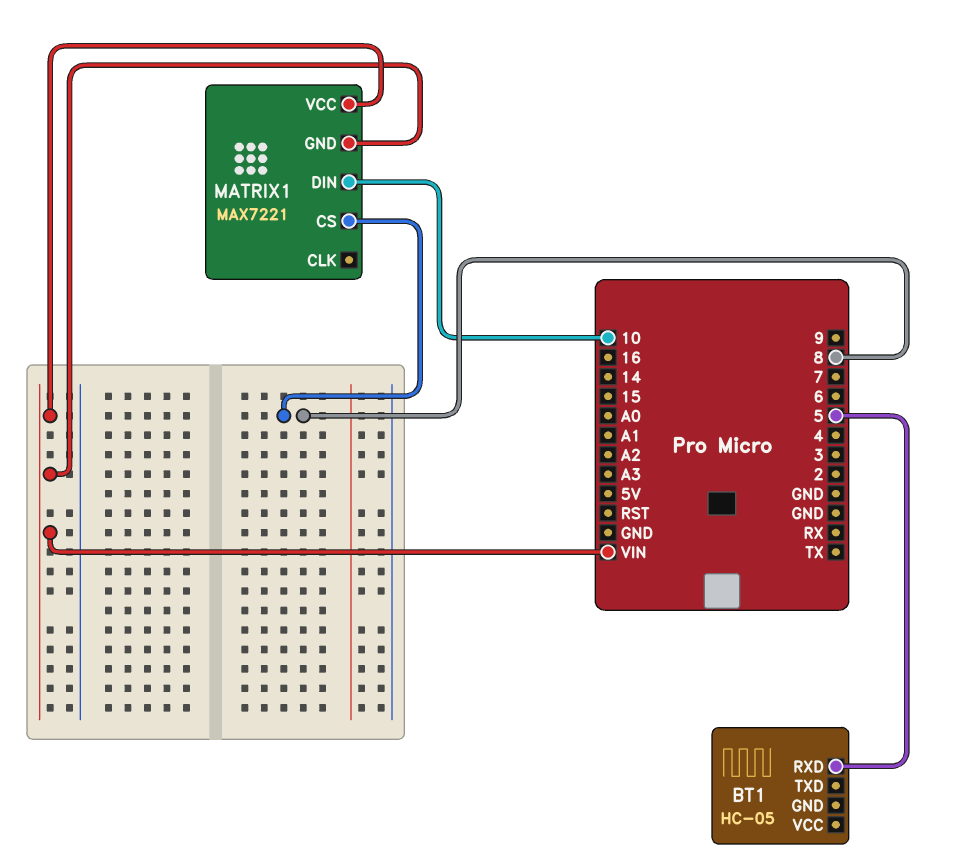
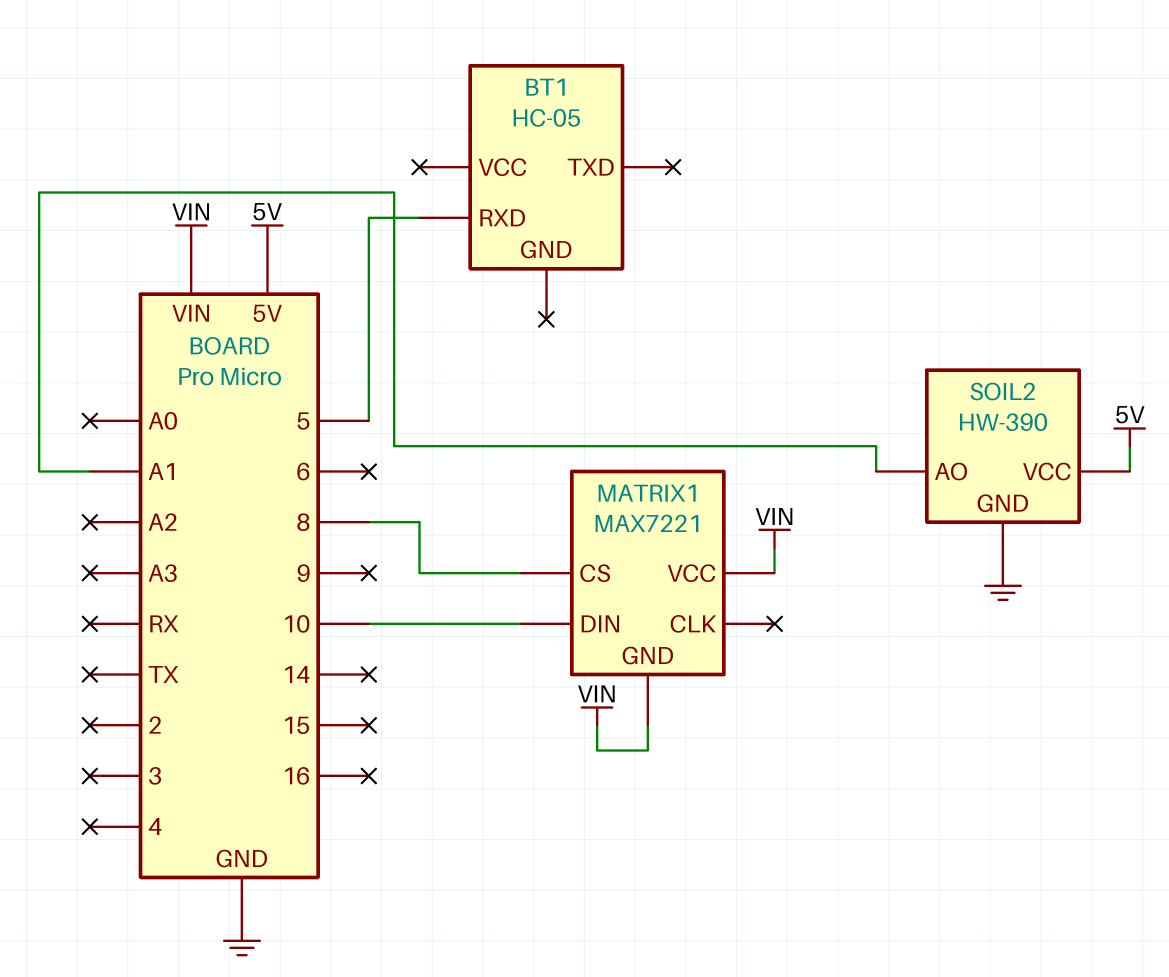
SOIL2: none -> HW-390
SOIL2 pin AO: none -> A1
SOIL2 pin GND: none -> GND
SOIL2 pin VCC: none -> 5V

